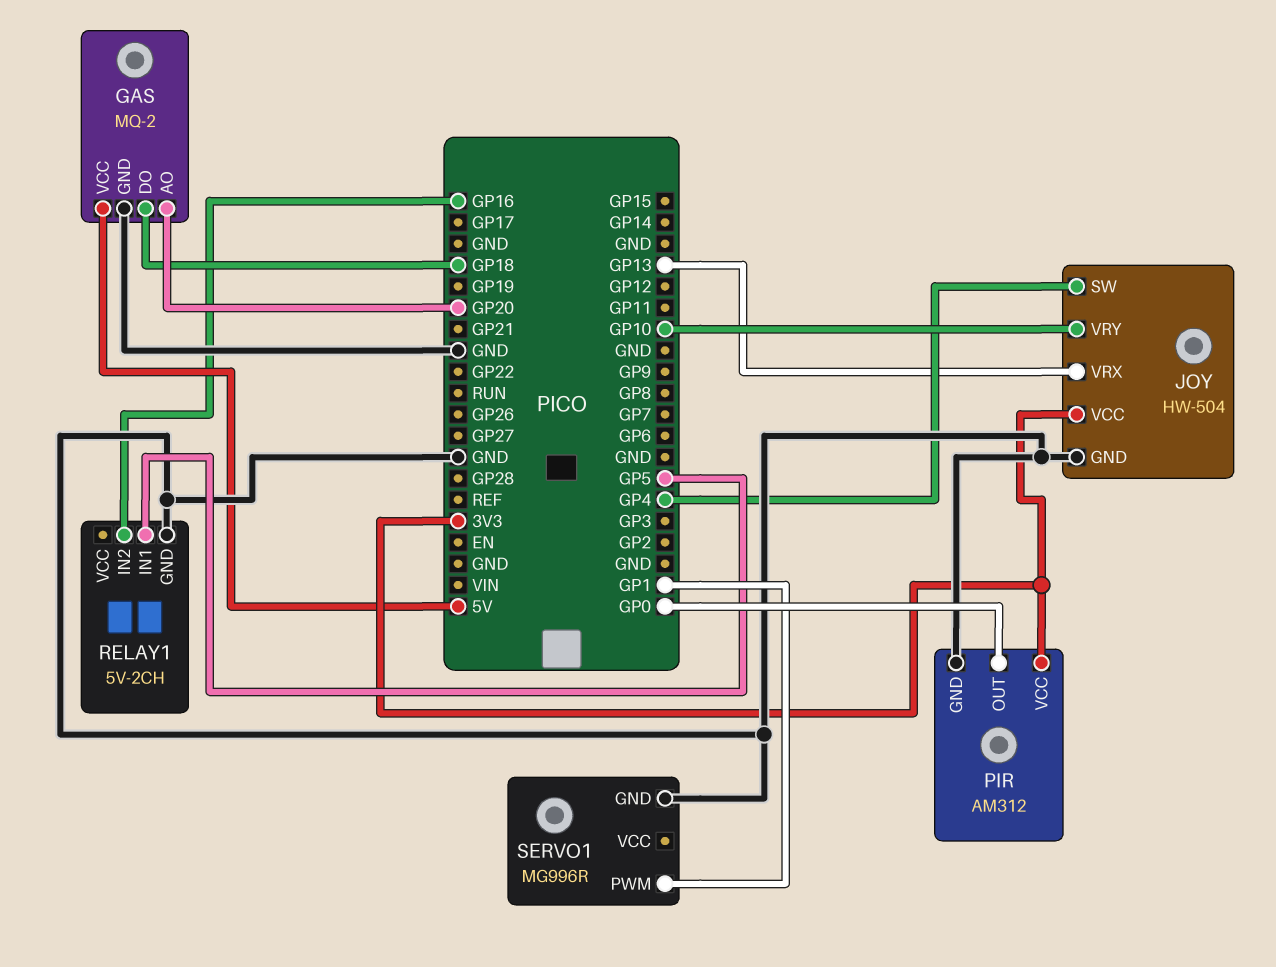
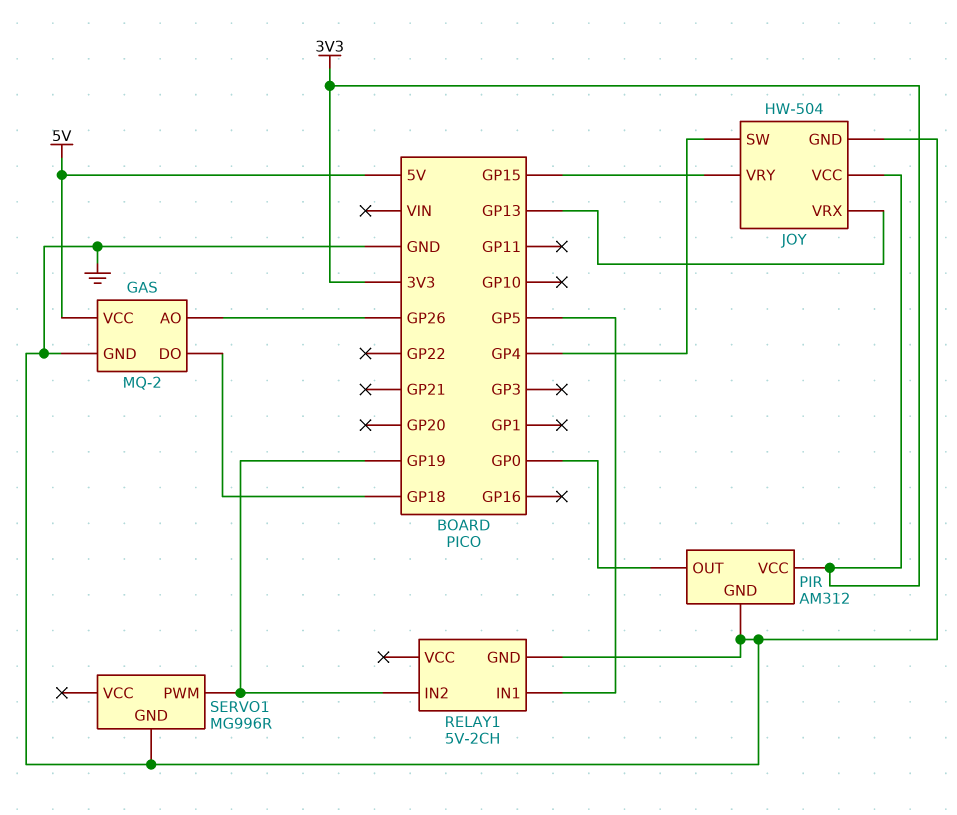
GAS pin AO: GP20 -> GP26
JOY pin VRY: GP10 -> GP15
RELAY1 pin IN2: GP16 -> GP19
SERVO1 pin PWM: GP1 -> GP19

